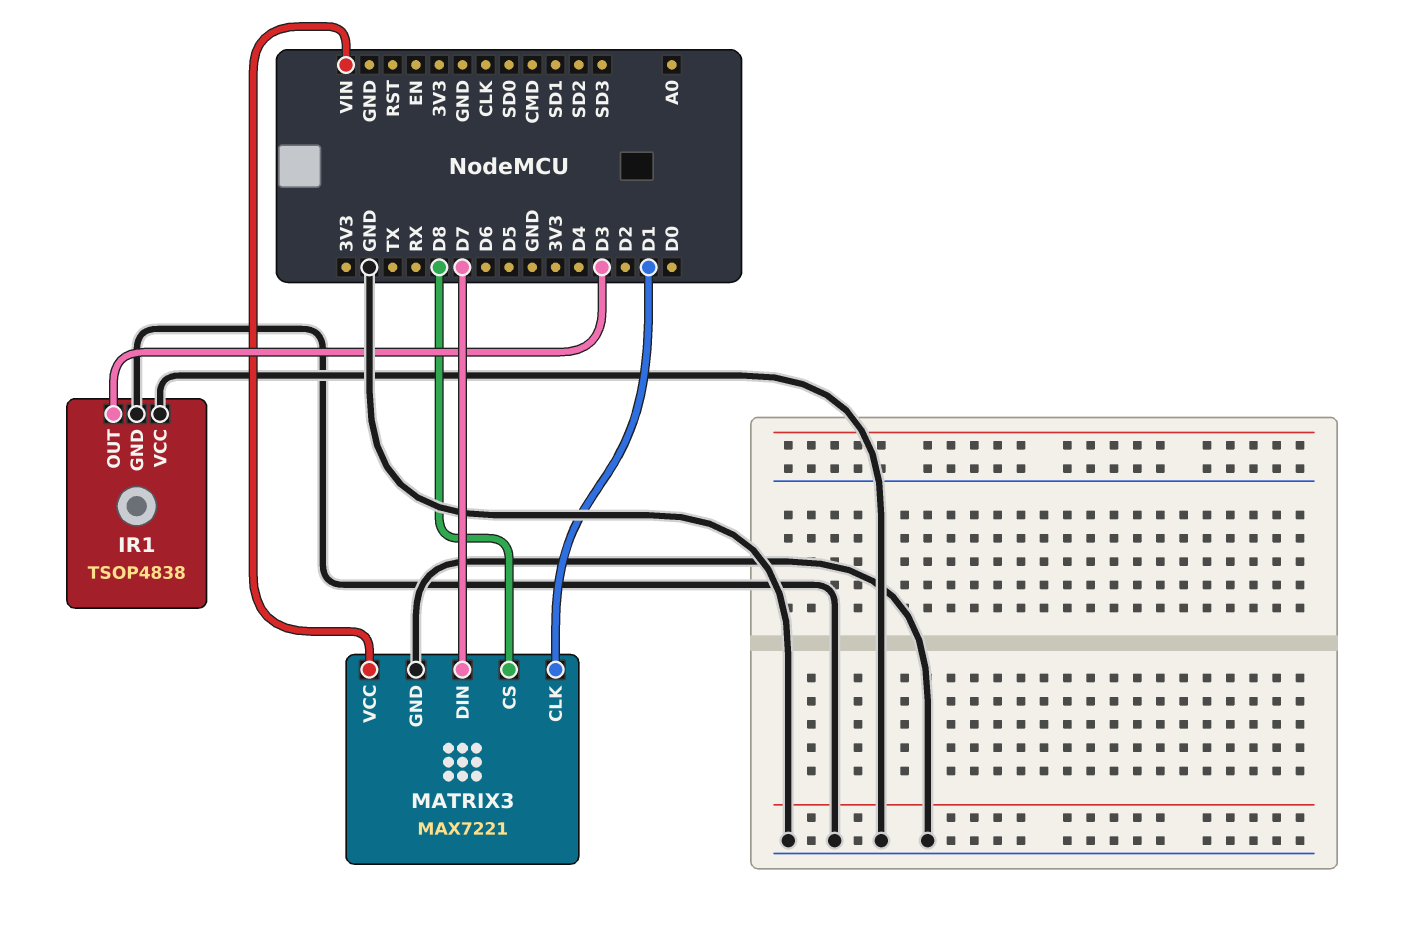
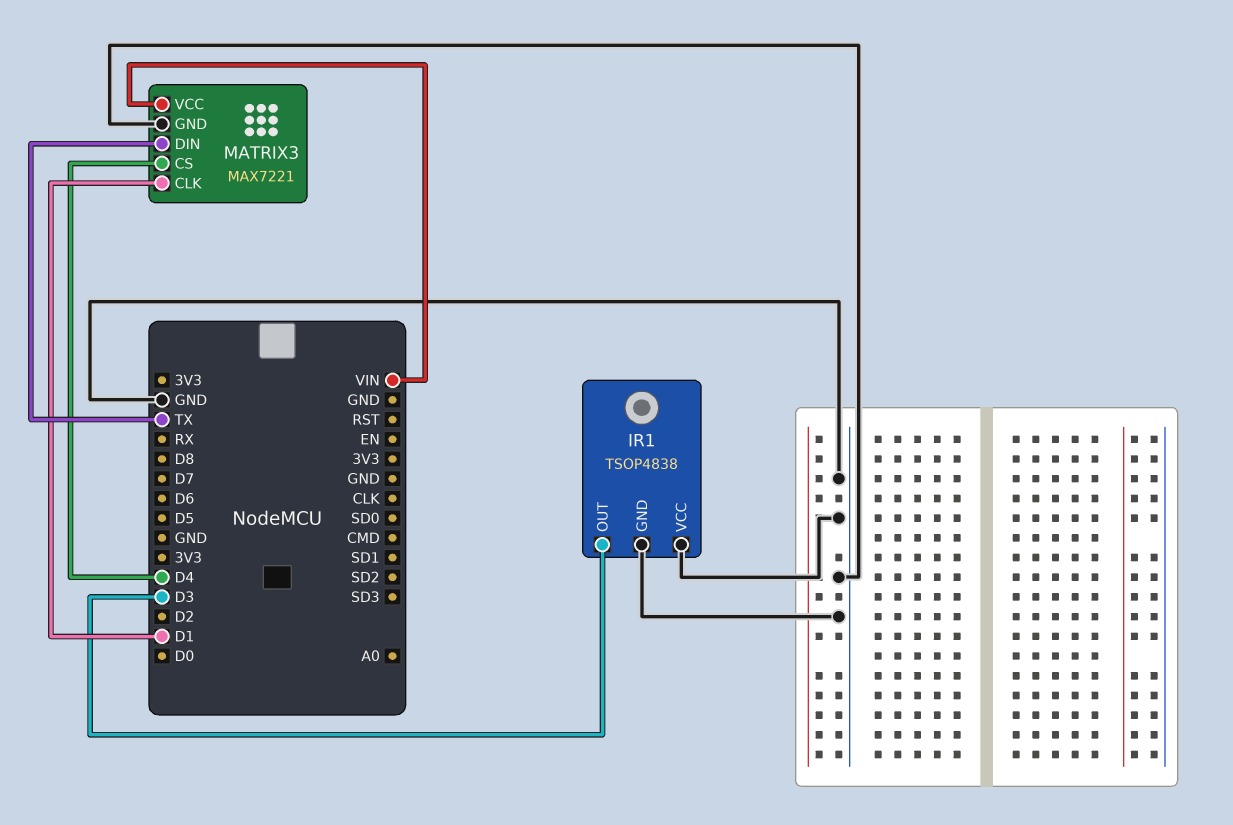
MATRIX3 pin CS: D8 -> D4
MATRIX3 pin DIN: D7 -> TX

